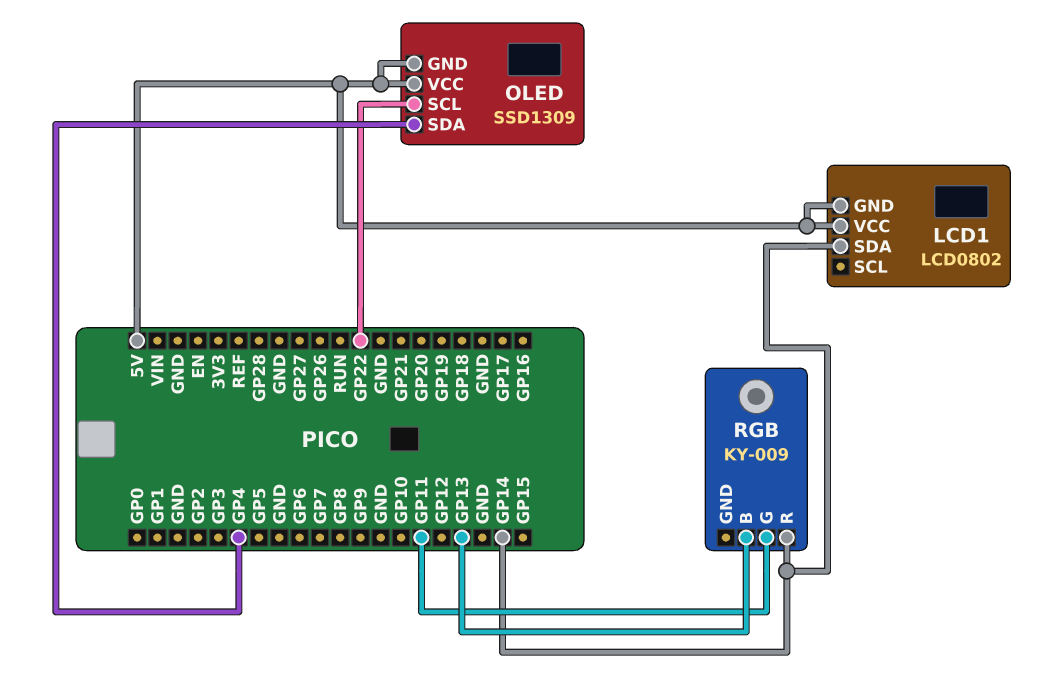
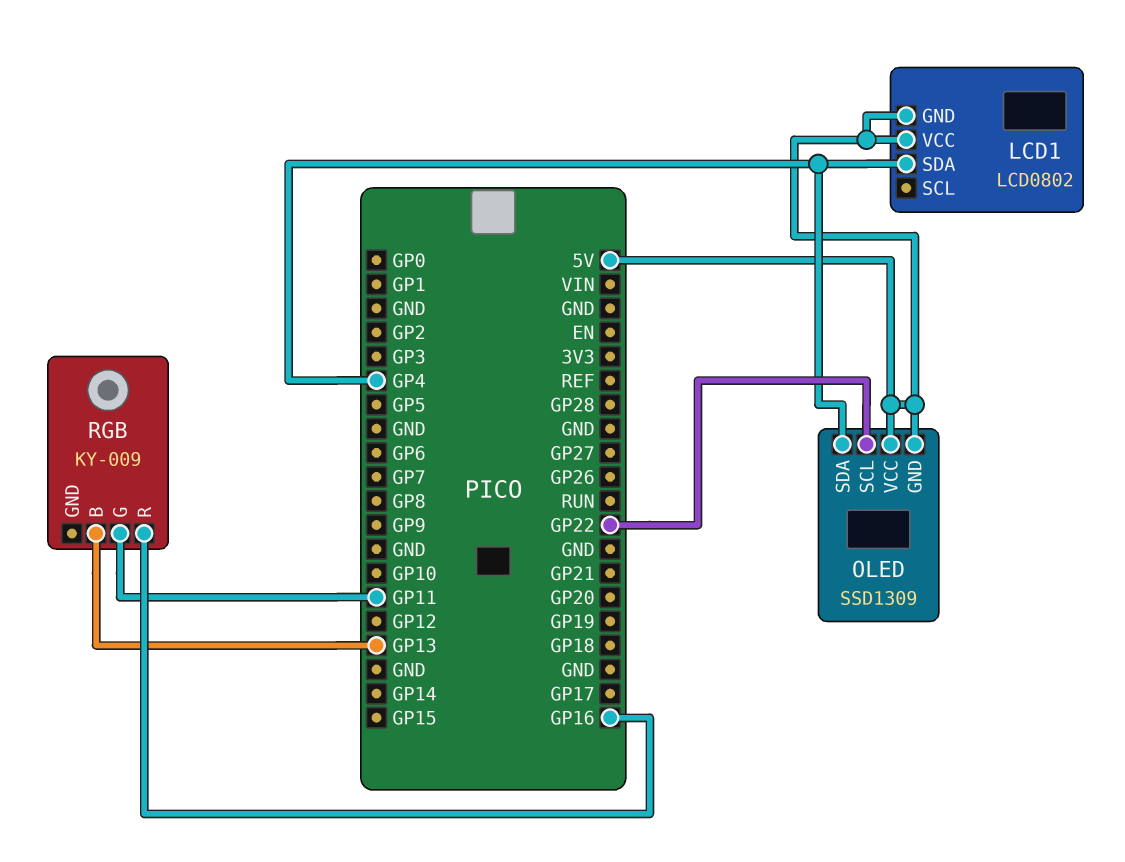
LCD1 pin SDA: GP14 -> GP4
RGB pin R: GP14 -> GP16

